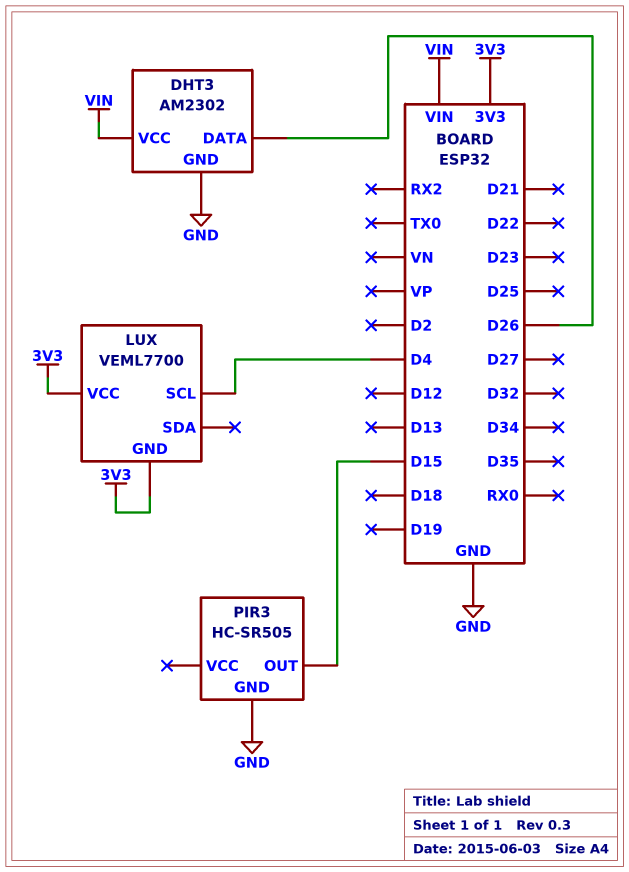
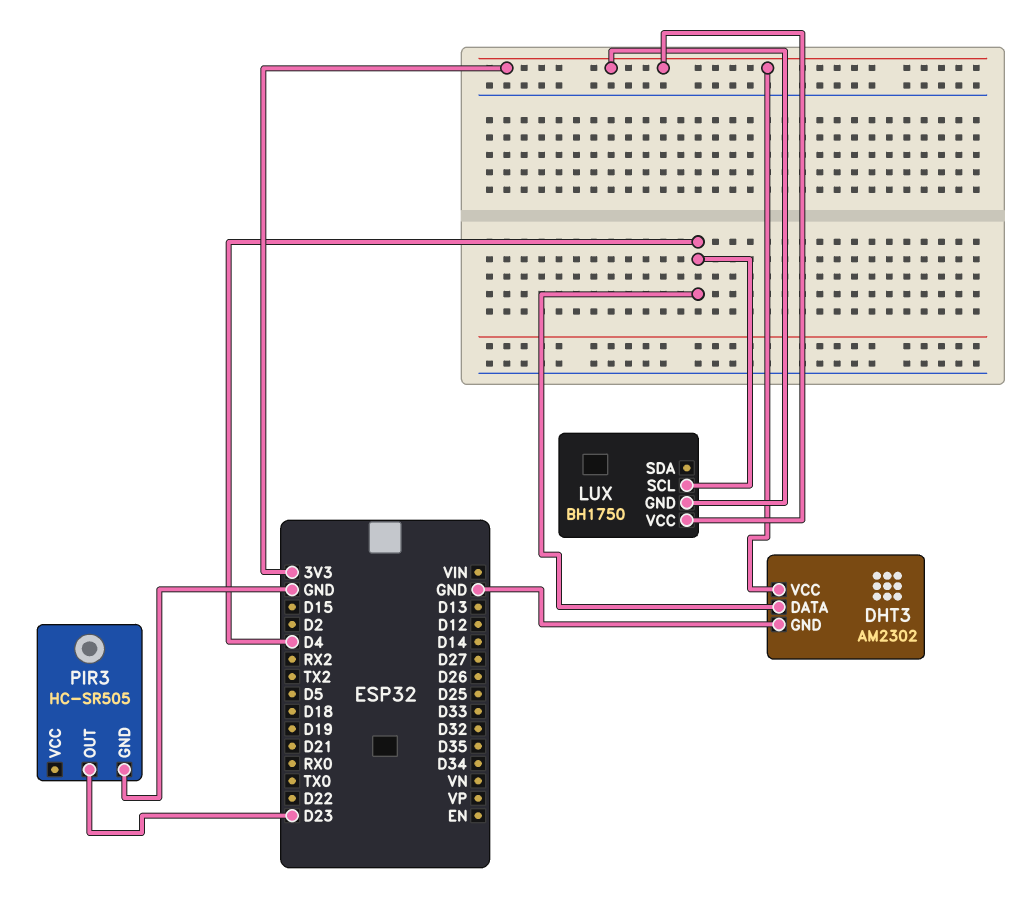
DHT3 pin DATA: D26 -> D4
DHT3 pin VCC: VIN -> 3V3
LUX: VEML7700 -> BH1750
PIR3 pin OUT: D15 -> D23

